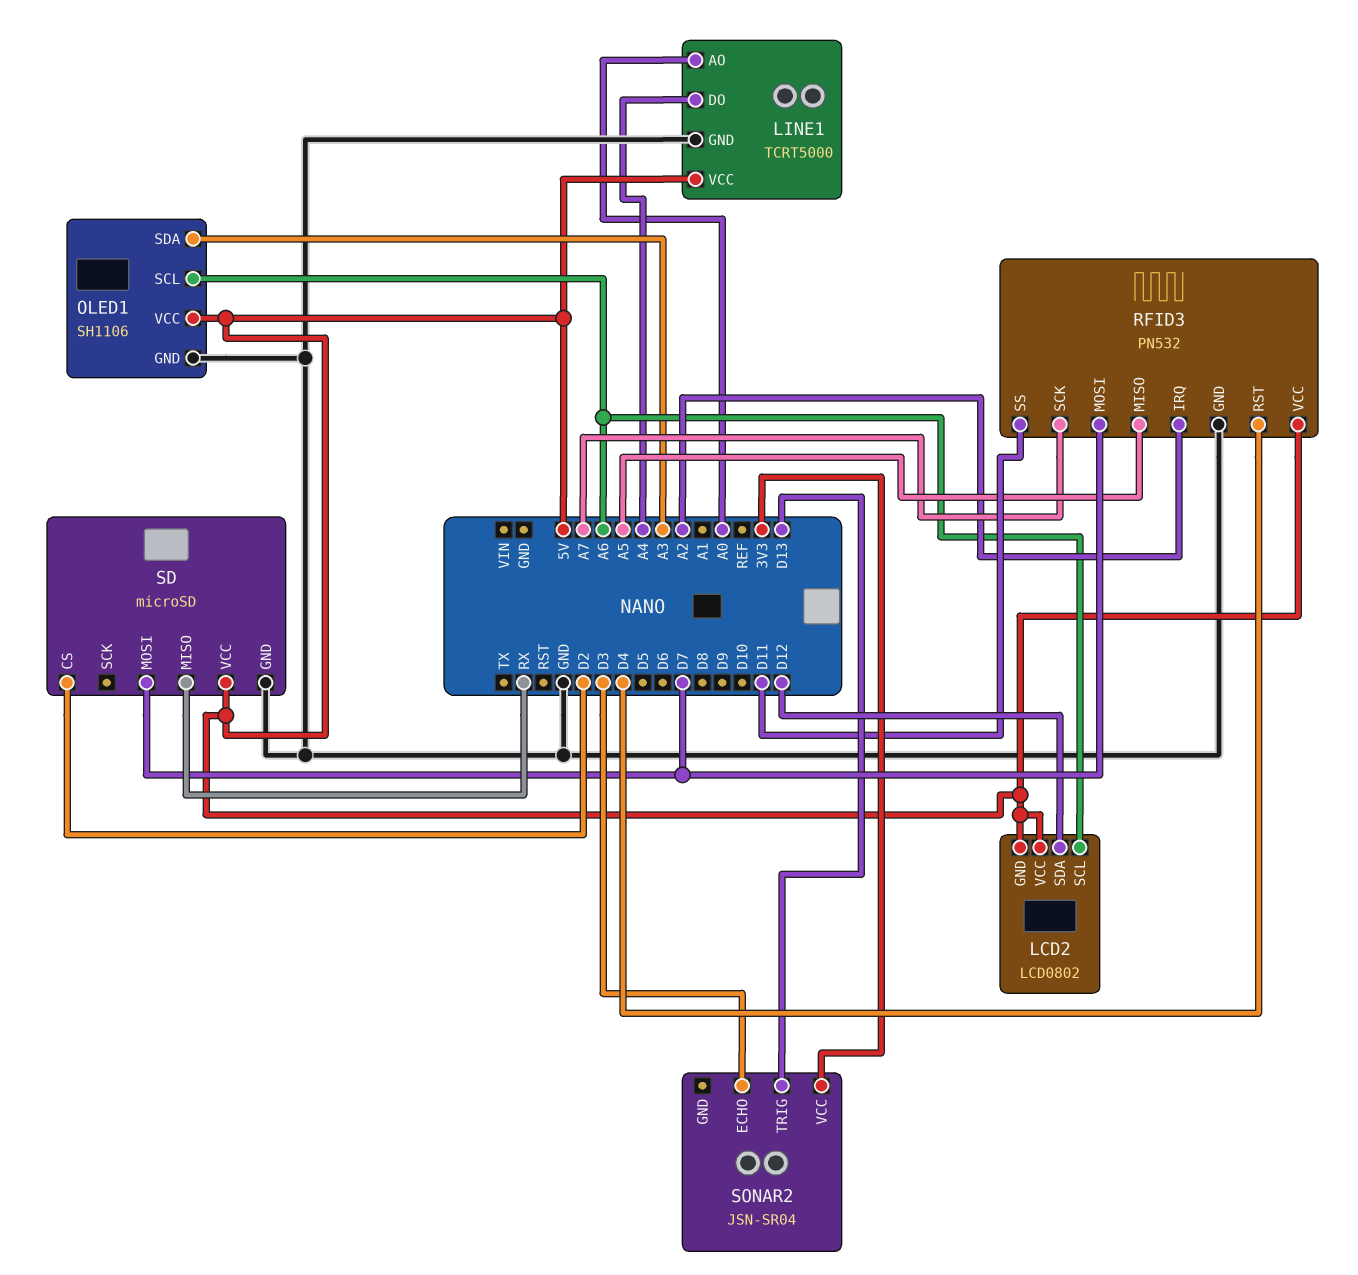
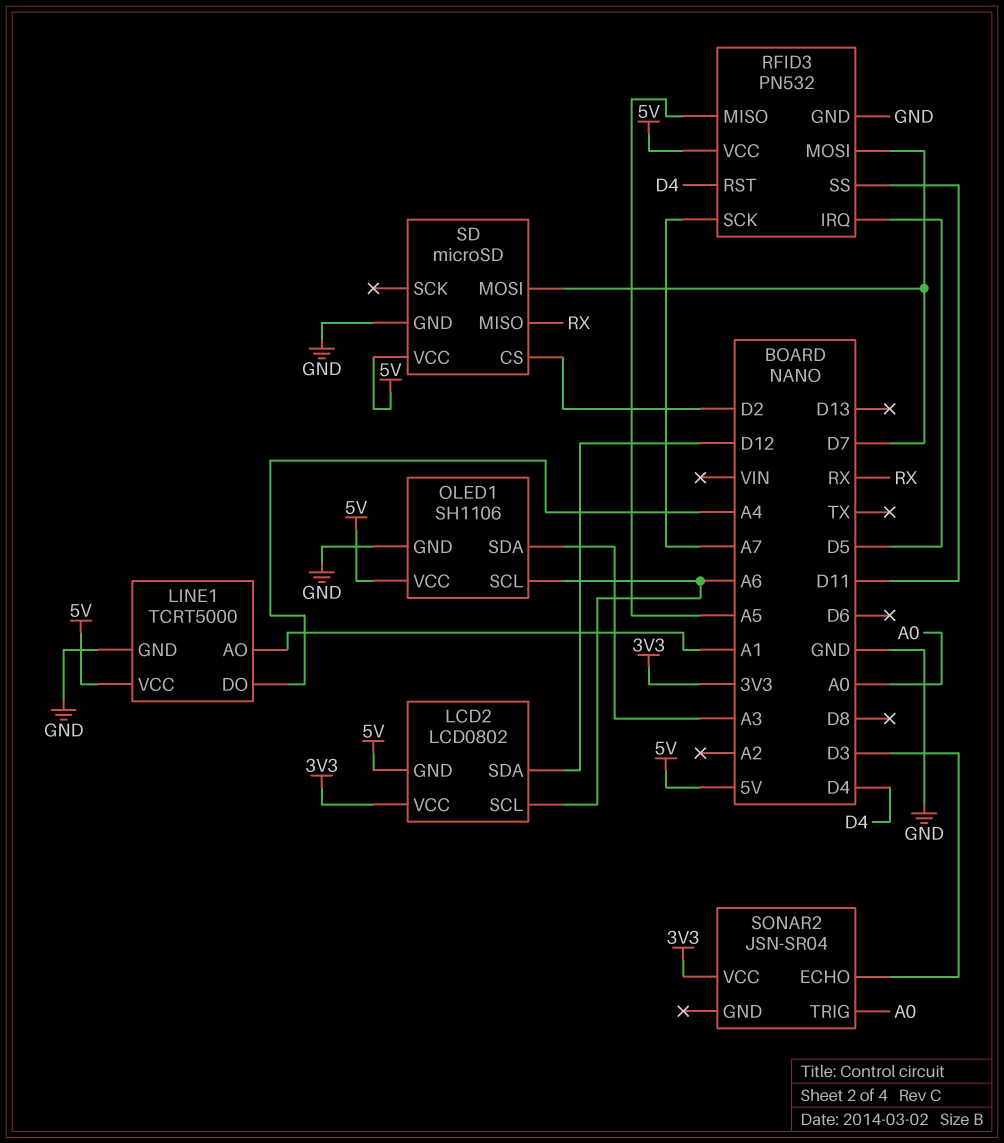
LCD2 pin VCC: 5V -> 3V3
LINE1 pin AO: A0 -> A1
RFID3 pin IRQ: A2 -> D5
SONAR2 pin TRIG: D13 -> A0

